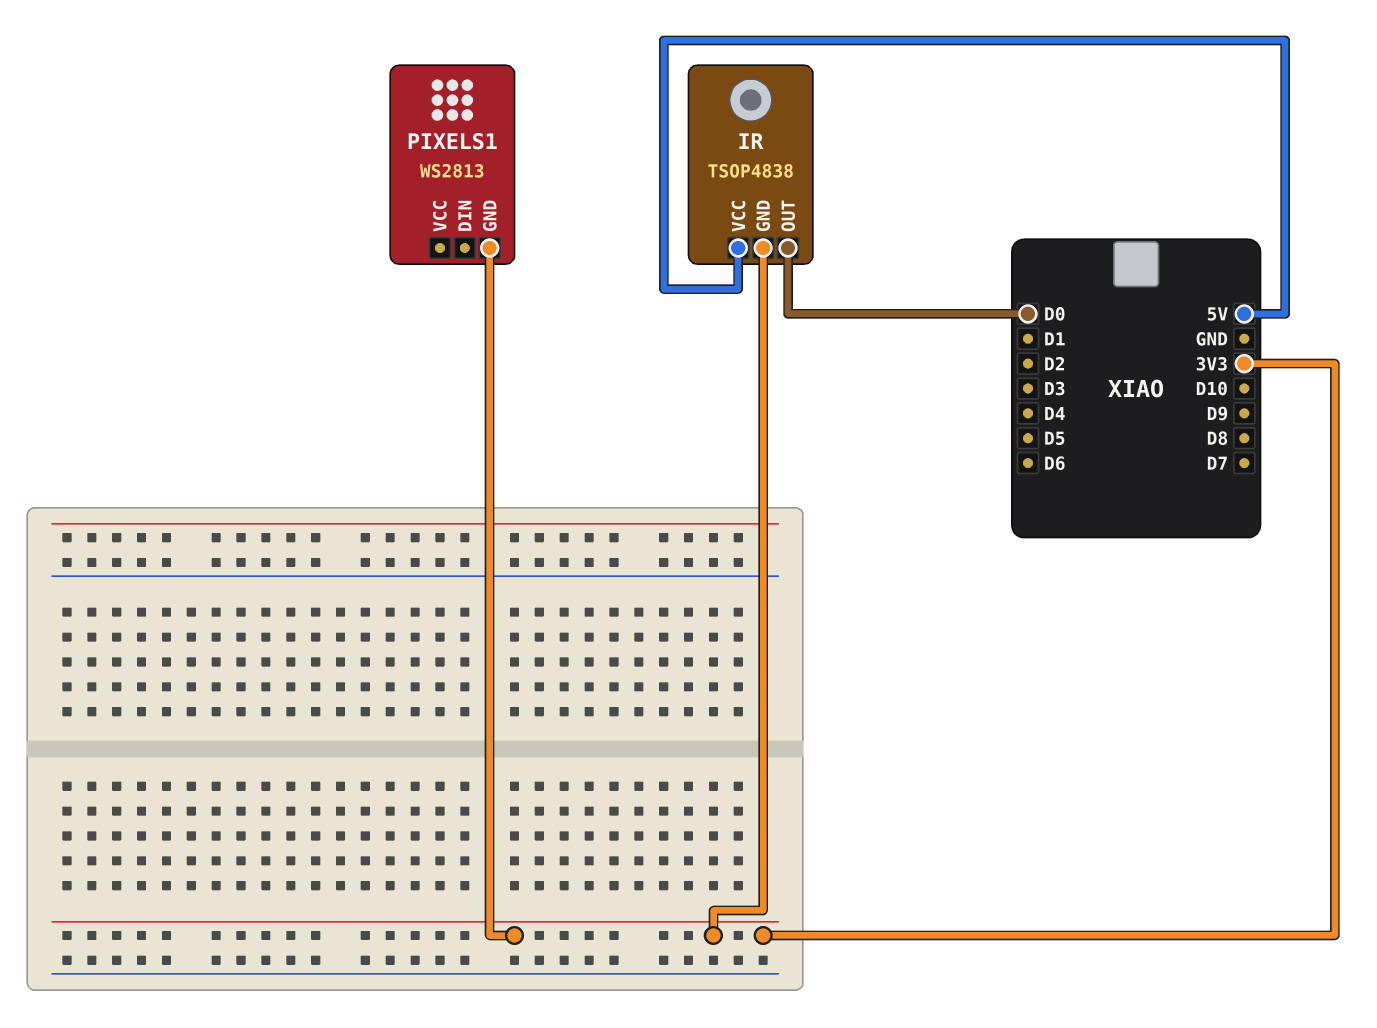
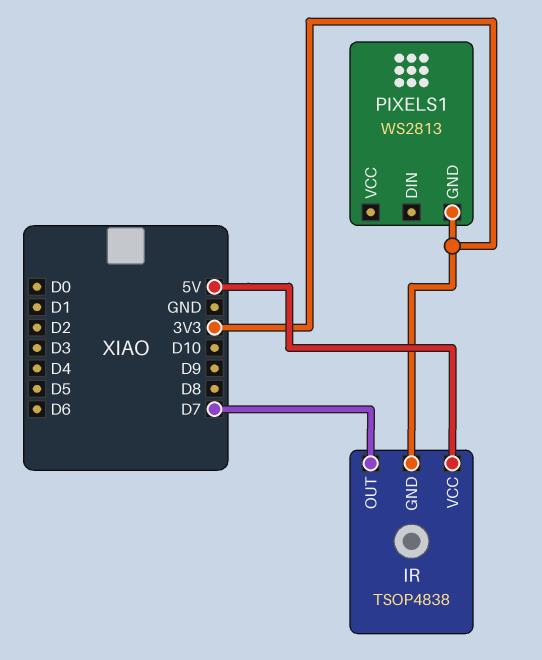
IR pin OUT: D0 -> D7

